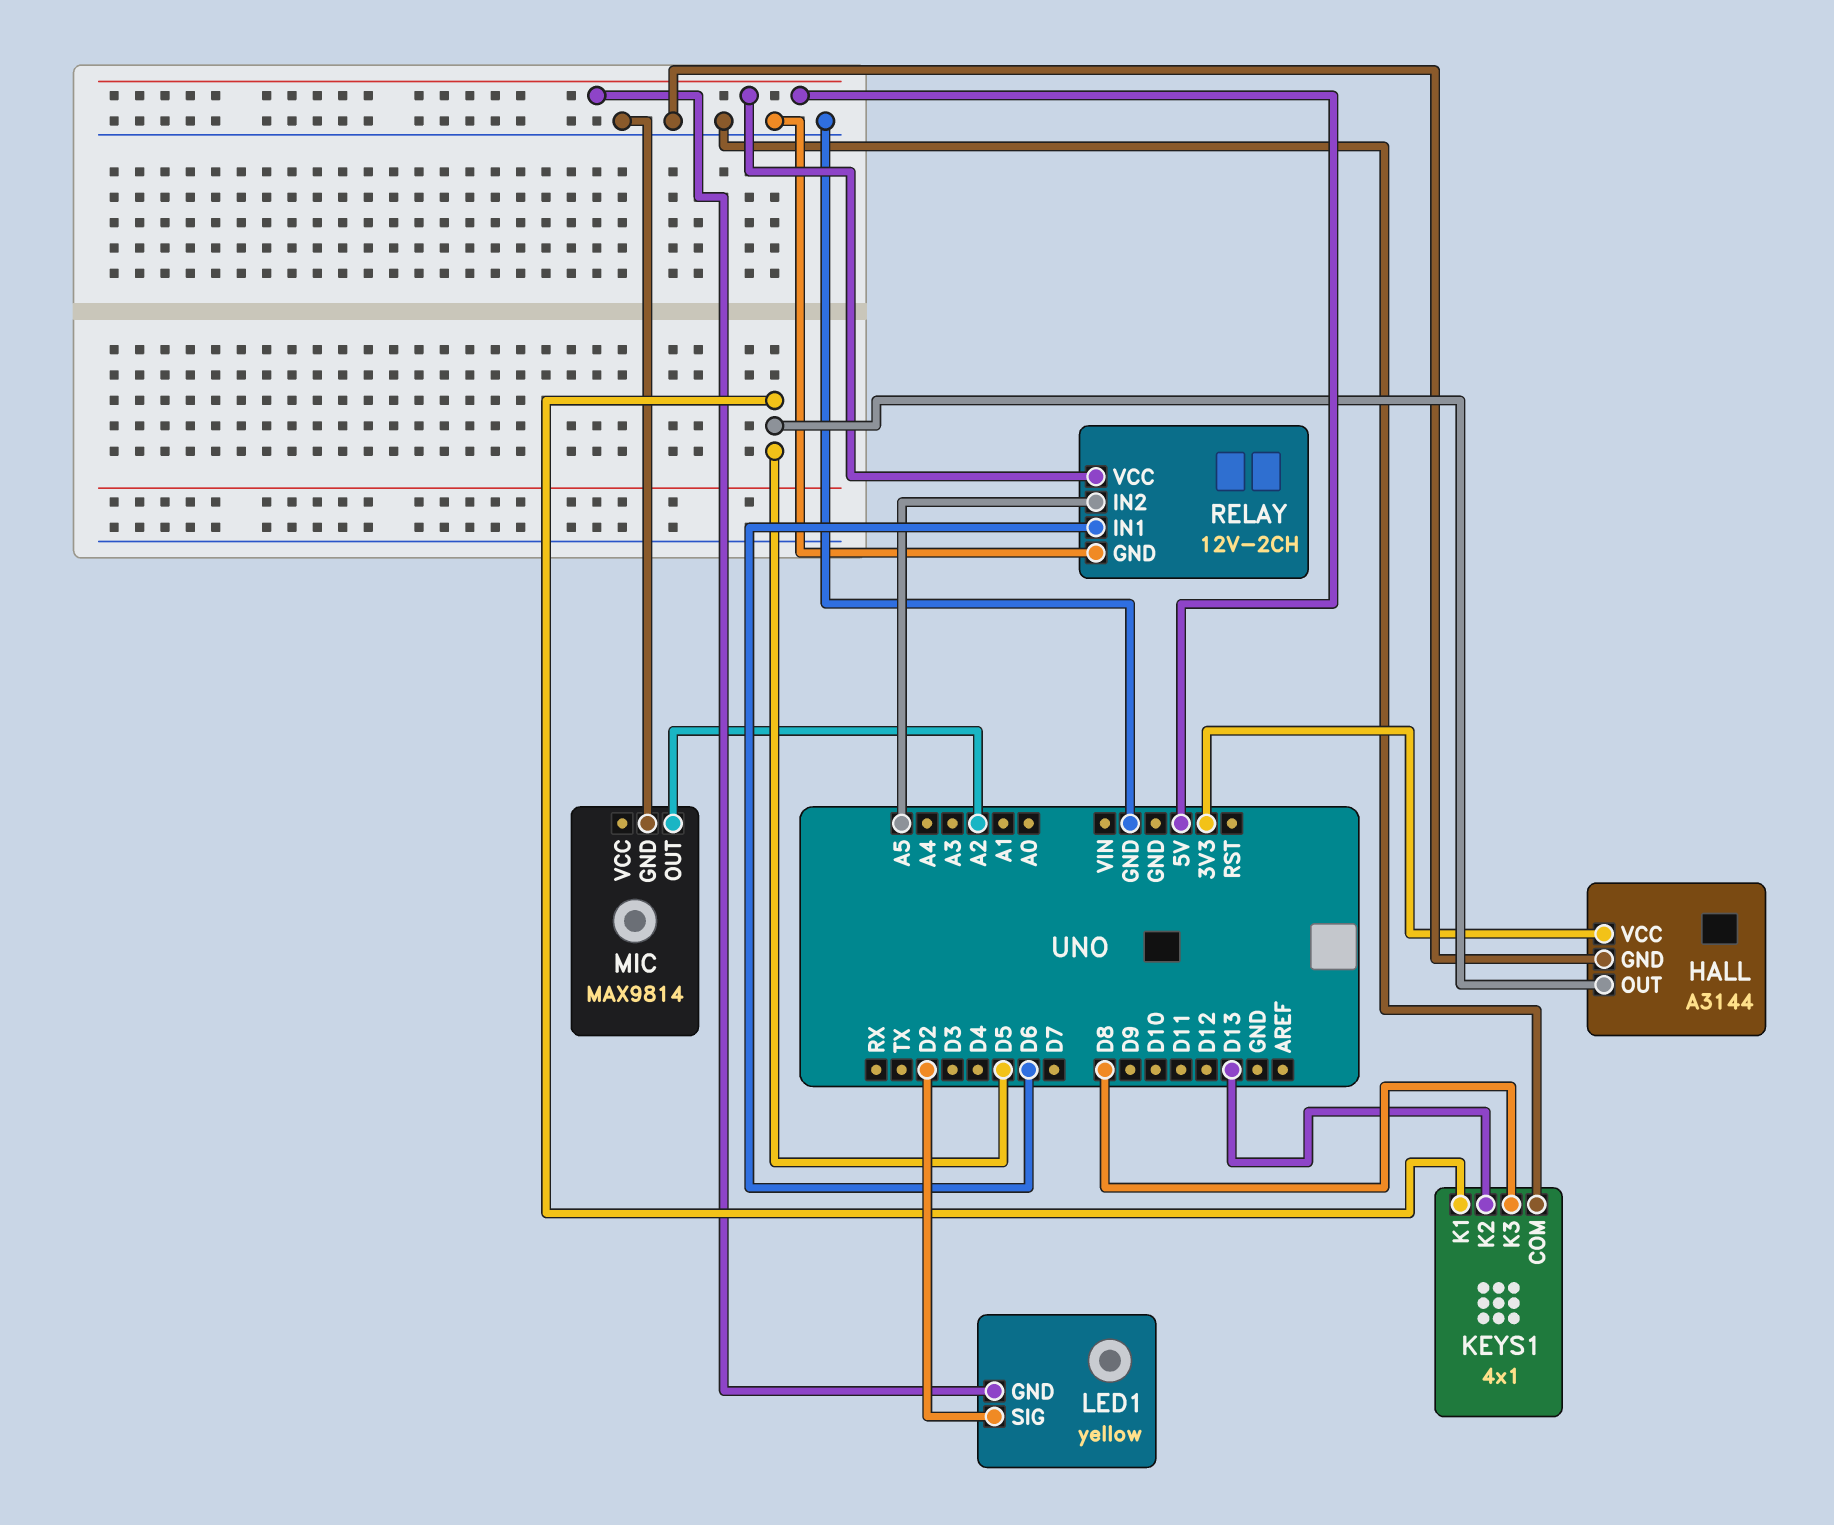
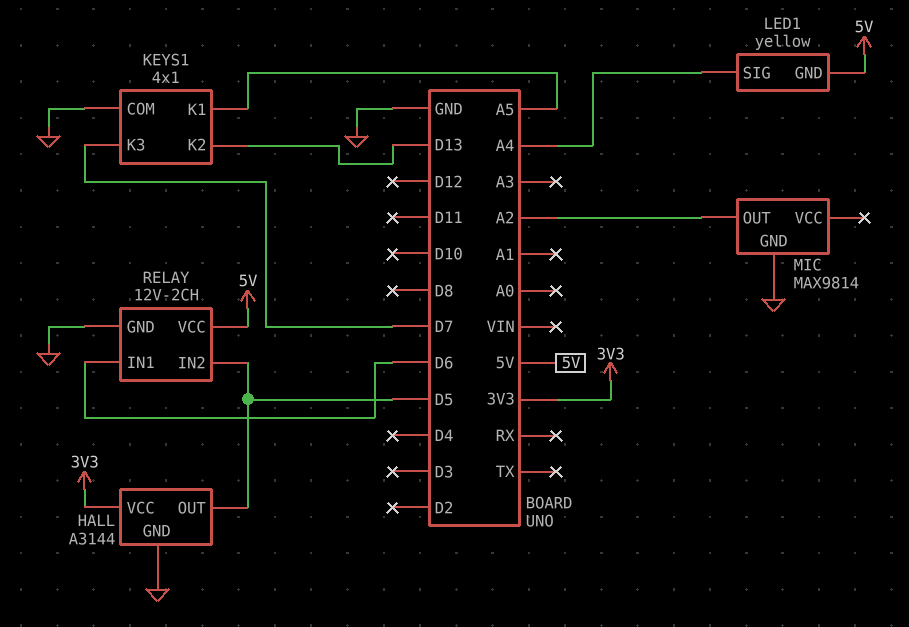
KEYS1 pin K1: D5 -> A5
KEYS1 pin K3: D8 -> D7
LED1 pin SIG: D2 -> A4
RELAY pin IN2: A5 -> D5

